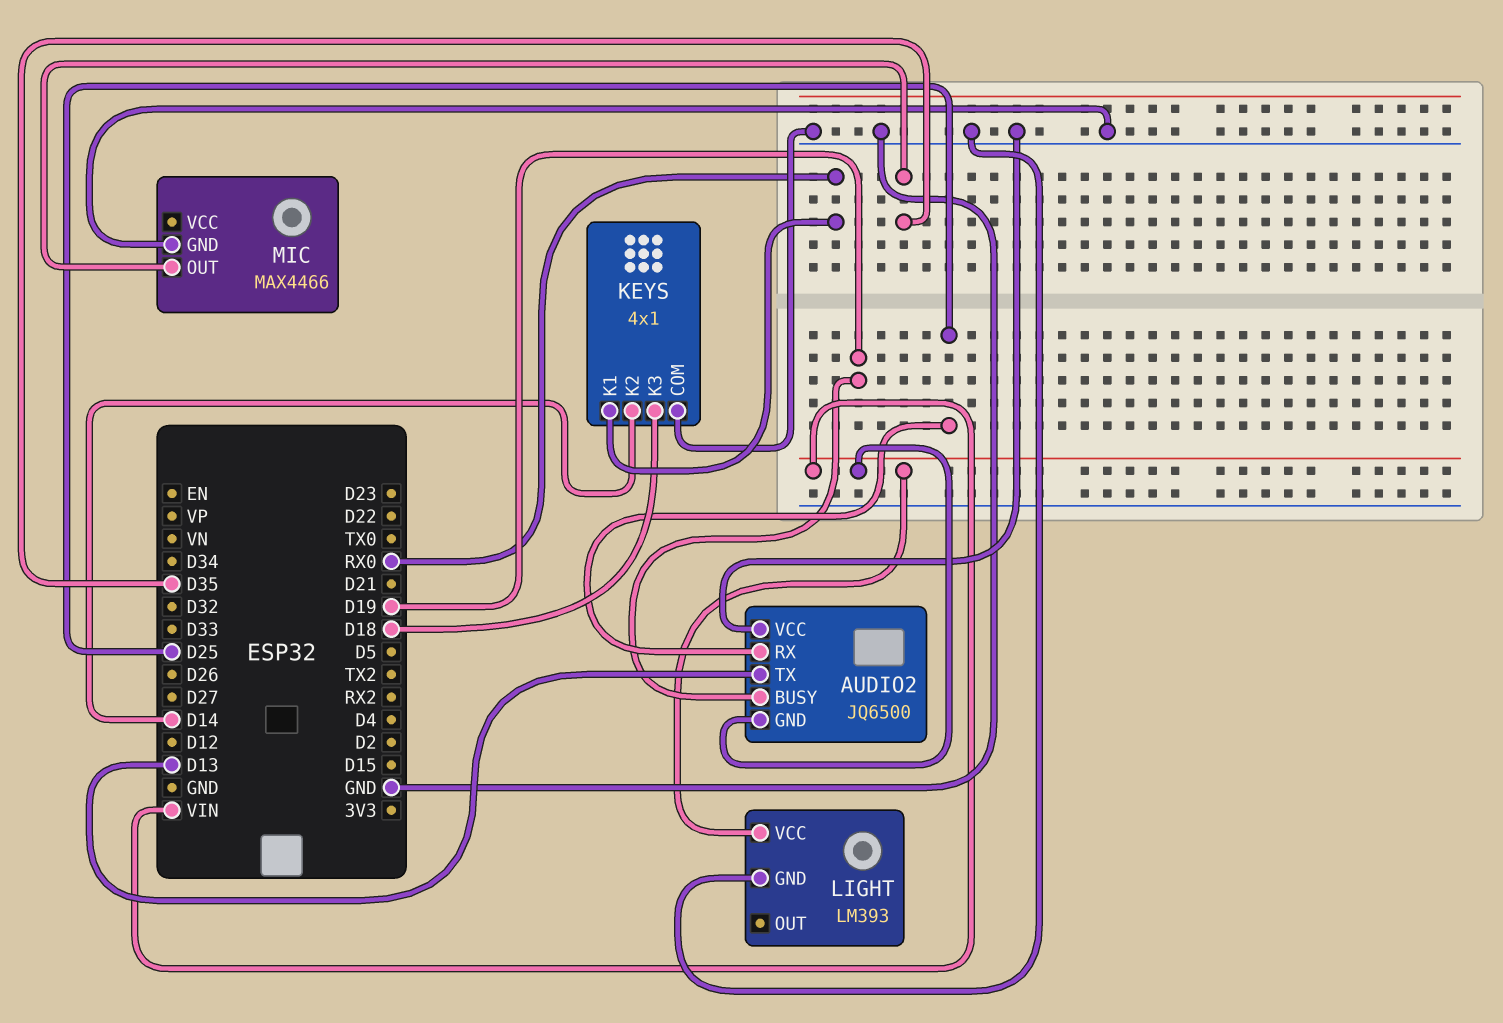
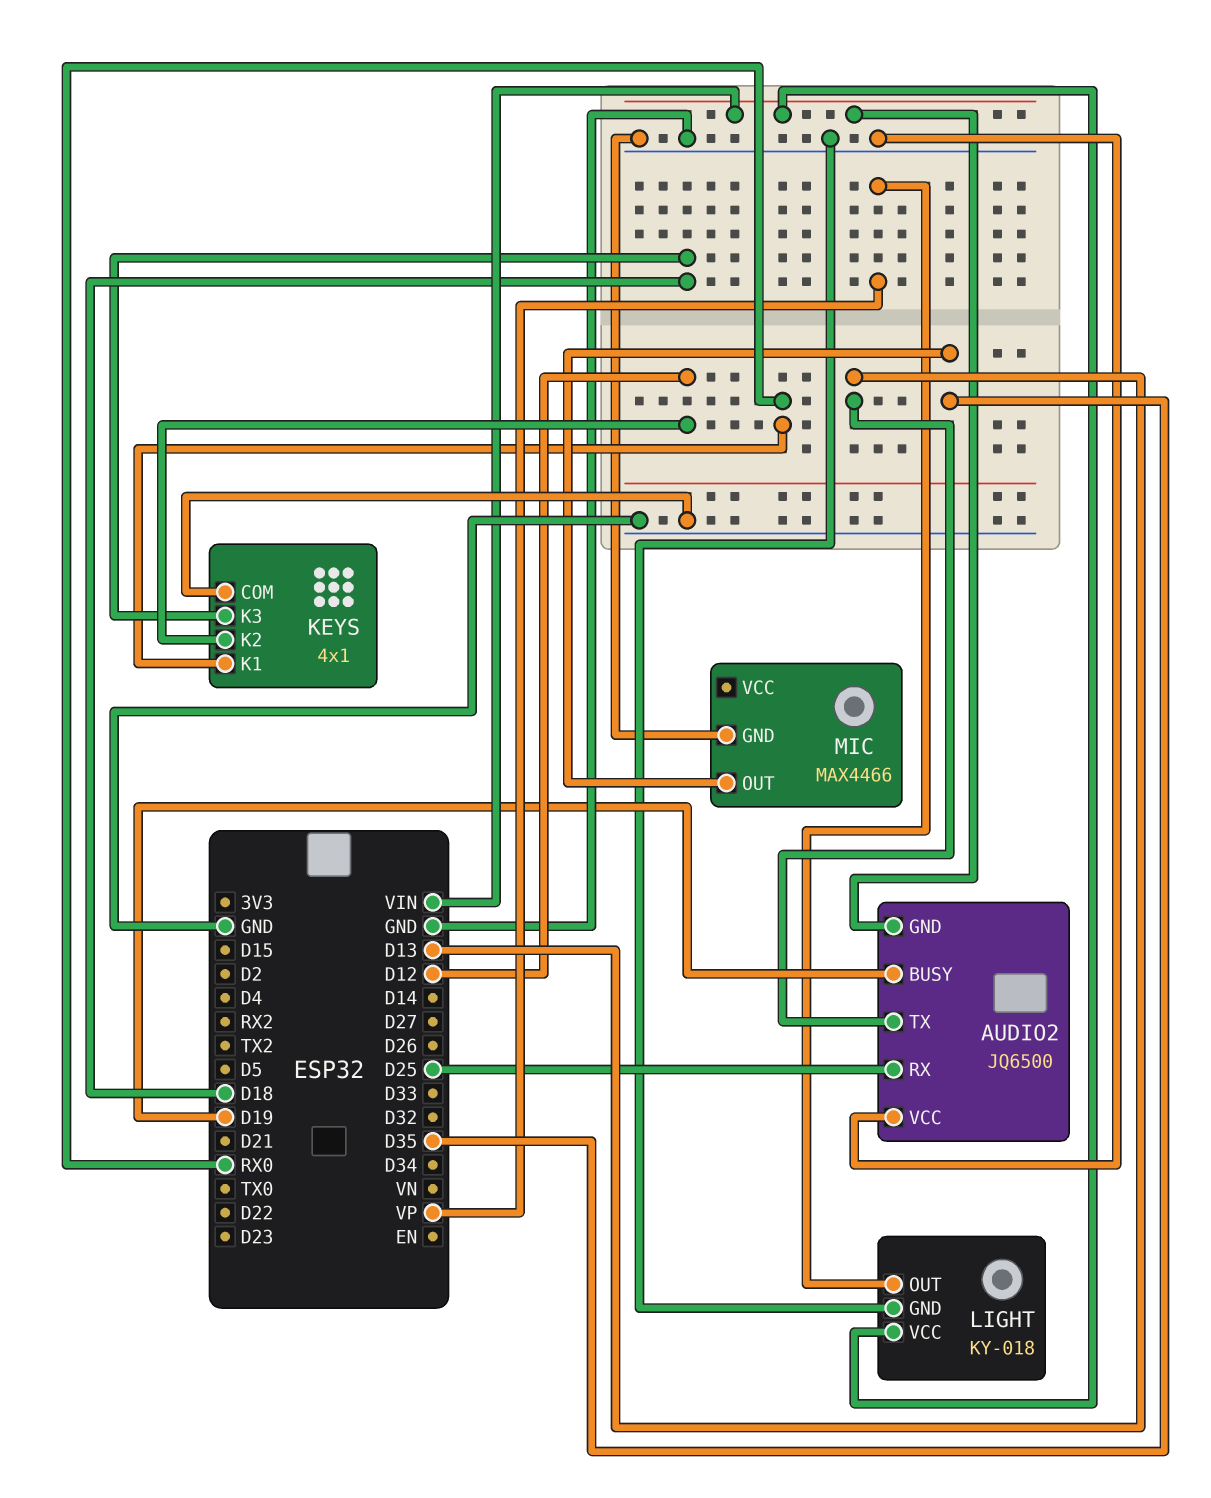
KEYS pin K2: D14 -> D12
LIGHT: LM393 -> KY-018
LIGHT pin OUT: none -> VP

